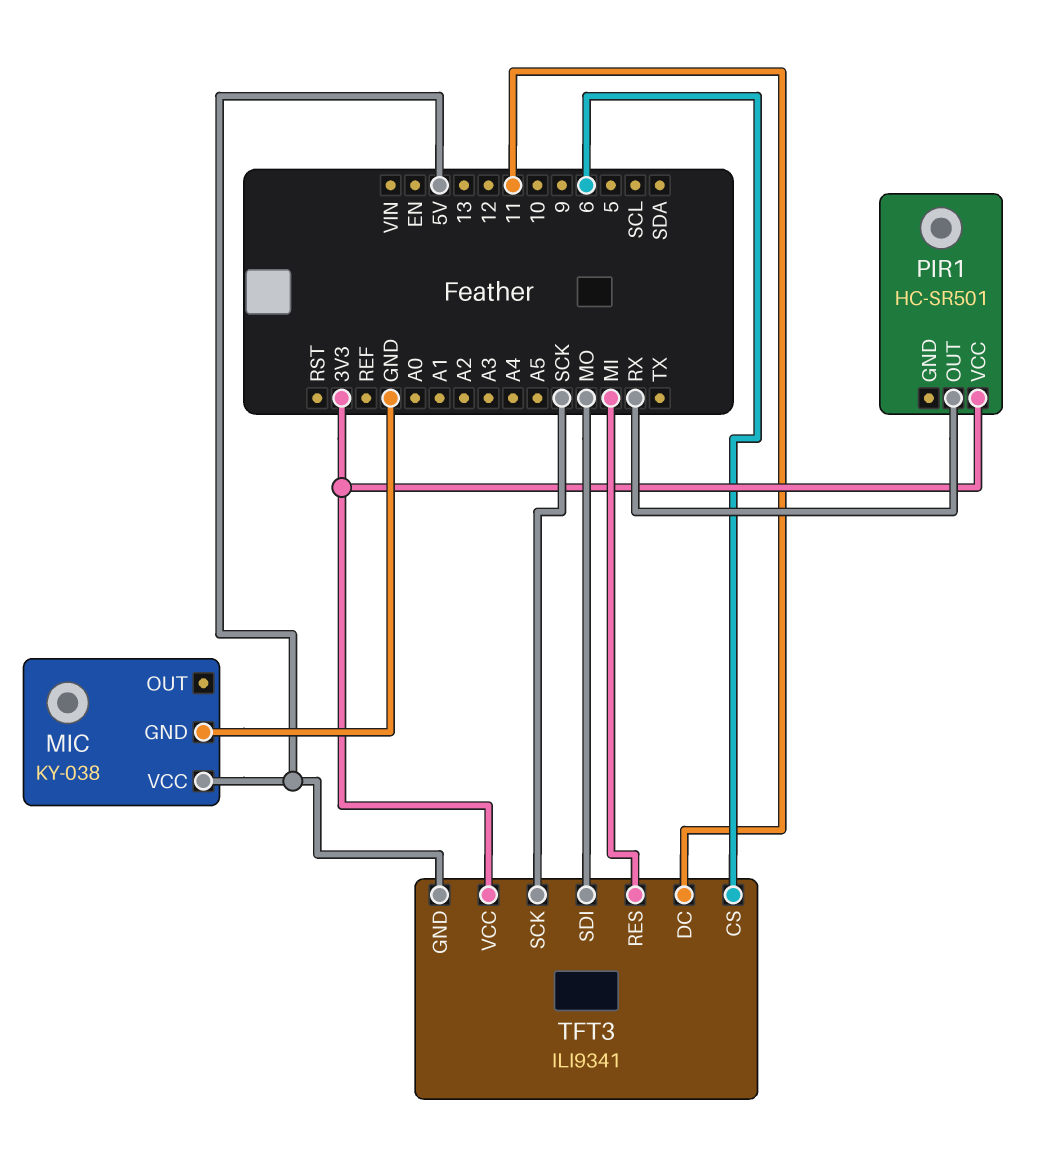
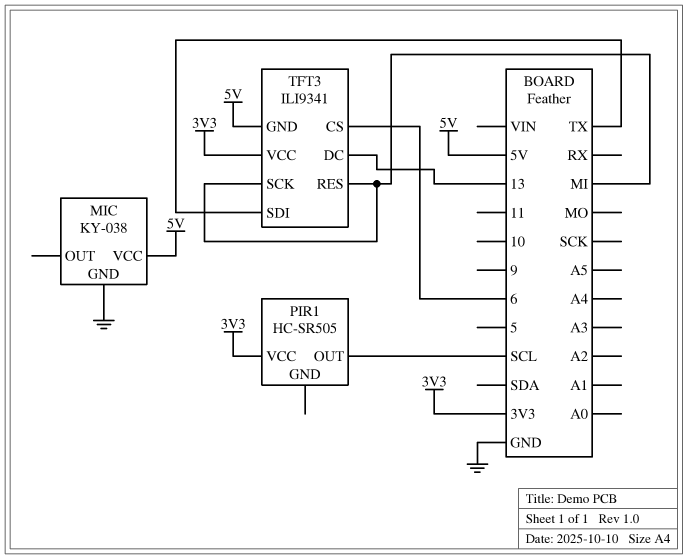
PIR1: HC-SR501 -> HC-SR505
PIR1 pin OUT: RX -> SCL
TFT3 pin DC: 11 -> 13
TFT3 pin SCK: SCK -> MI
TFT3 pin SDI: MO -> TX

